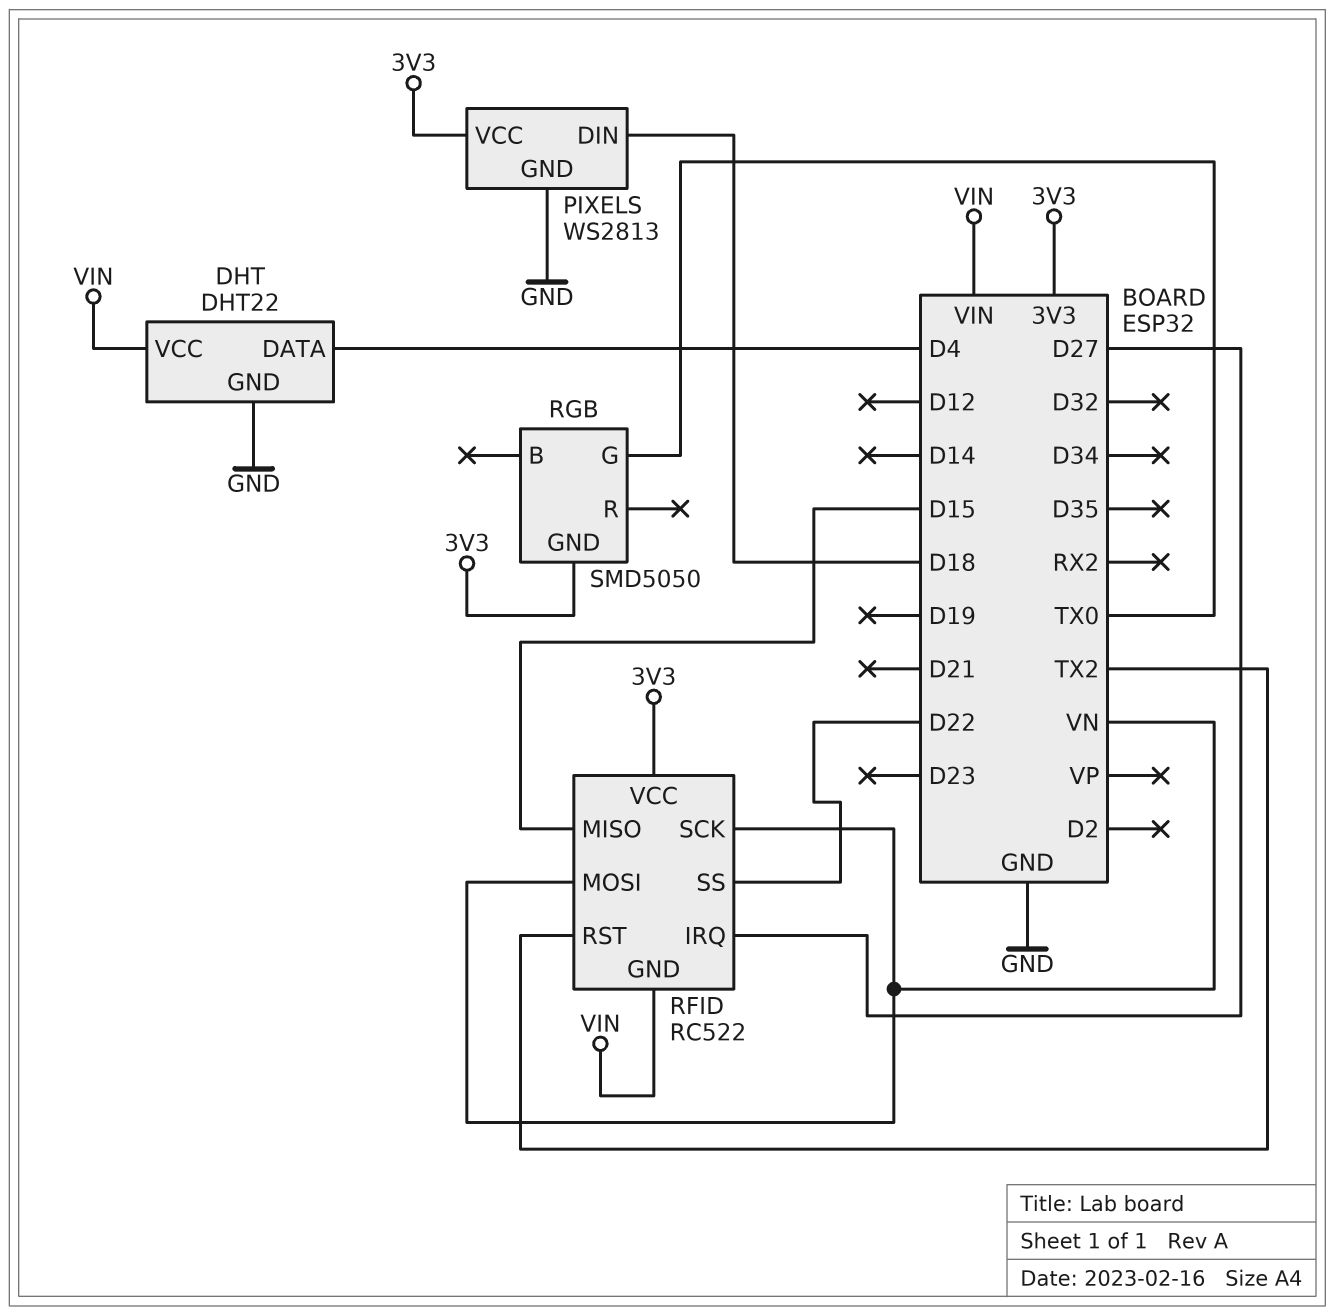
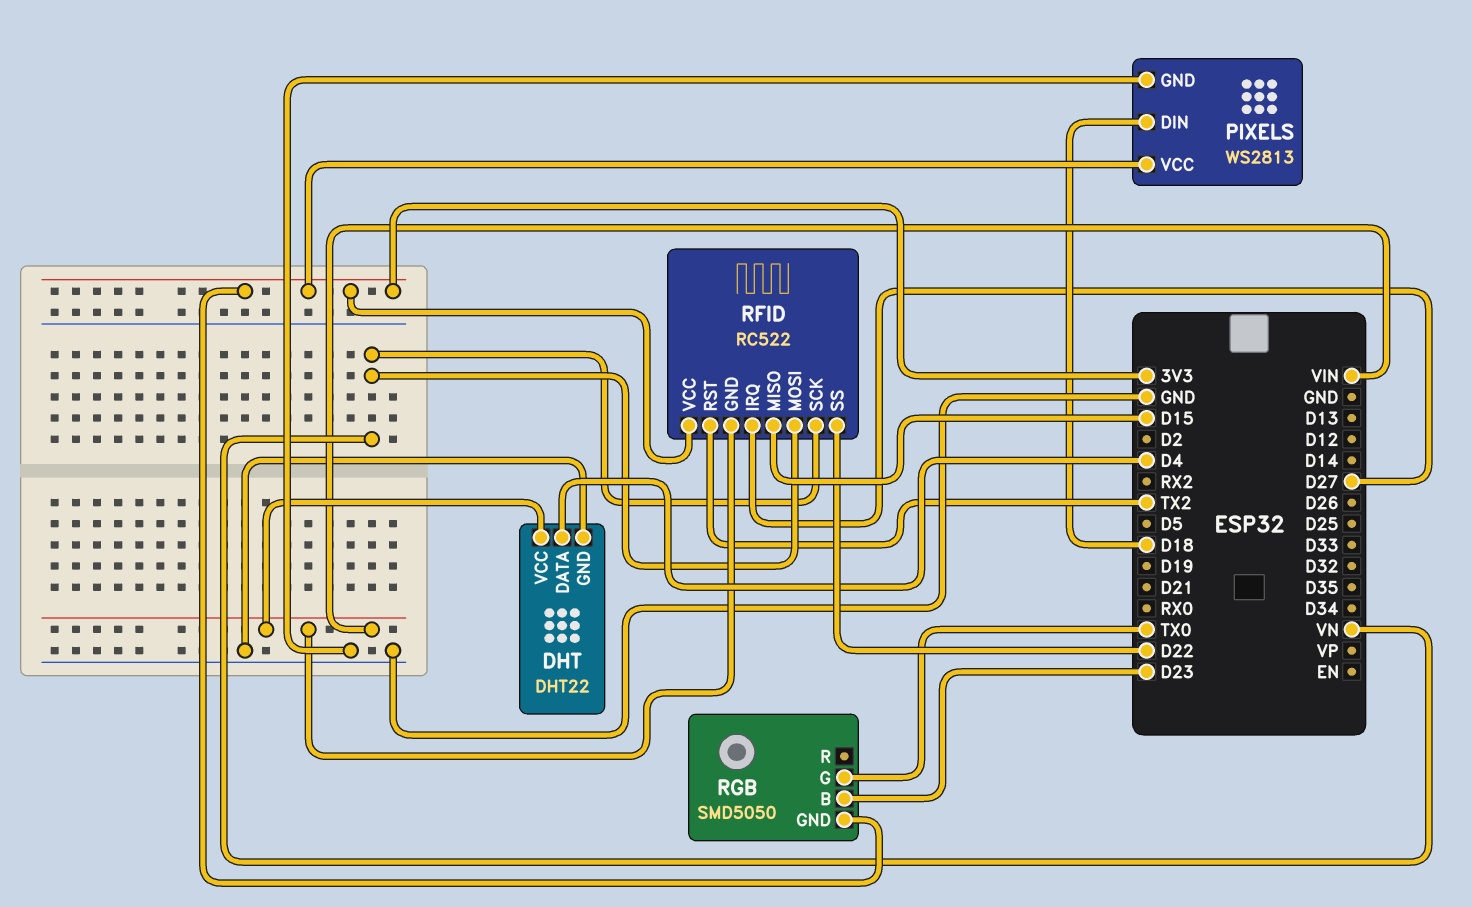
RGB pin B: none -> D23

